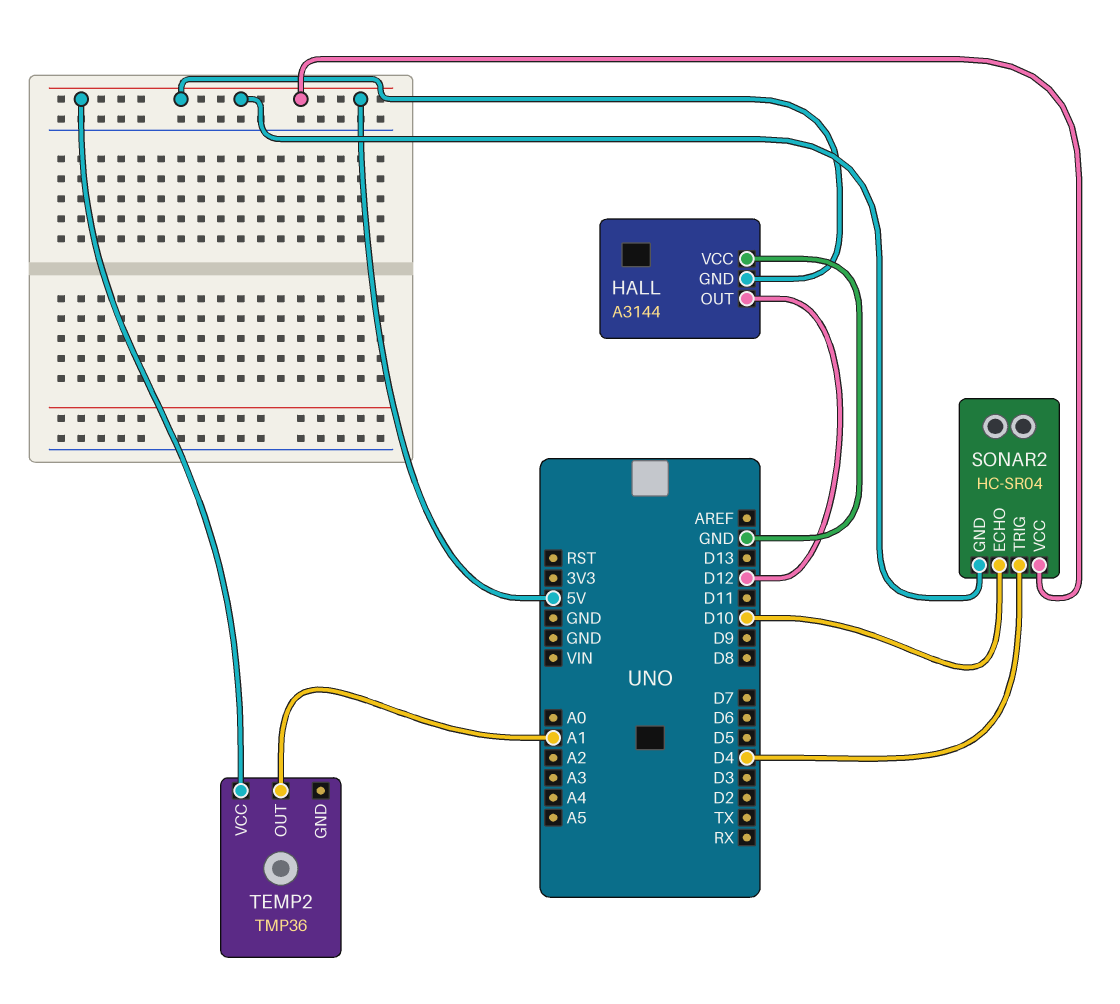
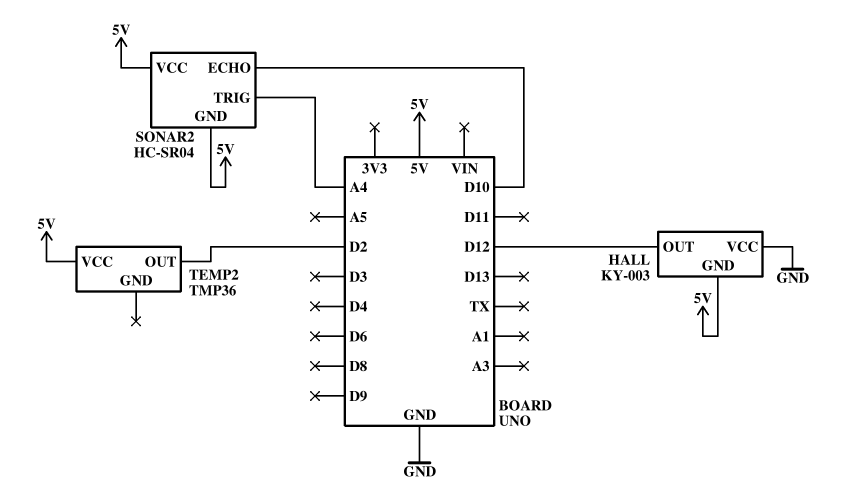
HALL: A3144 -> KY-003
SONAR2 pin TRIG: D4 -> A4
TEMP2 pin OUT: A1 -> D2

